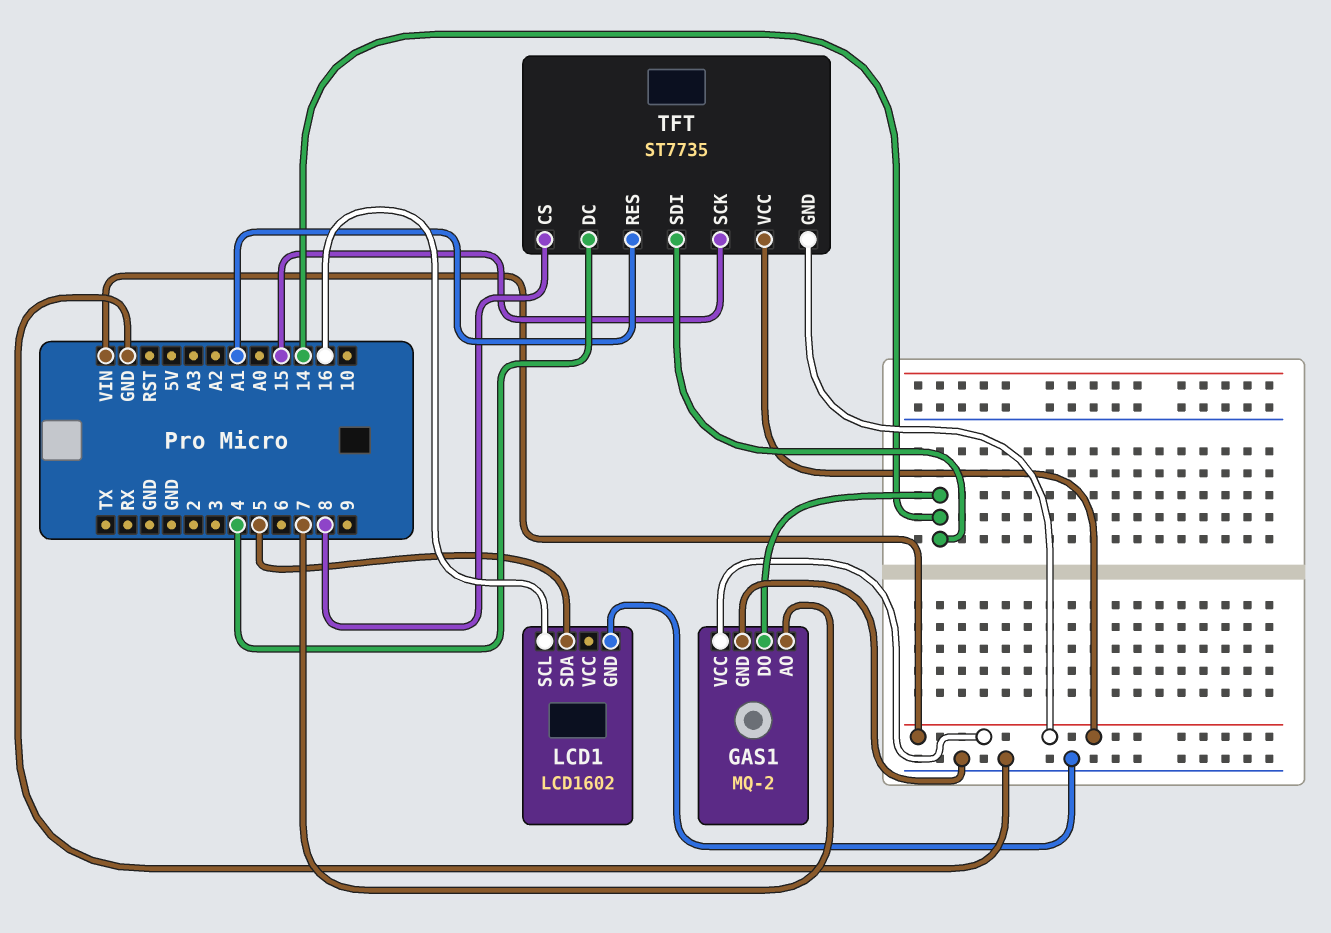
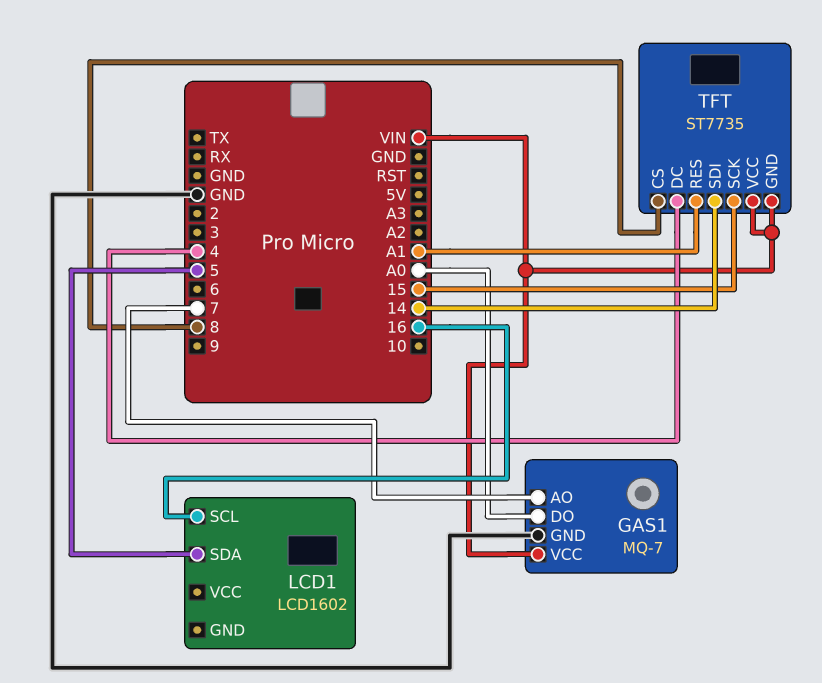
GAS1: MQ-2 -> MQ-7
GAS1 pin DO: 14 -> A0
LCD1 pin GND: GND -> none

